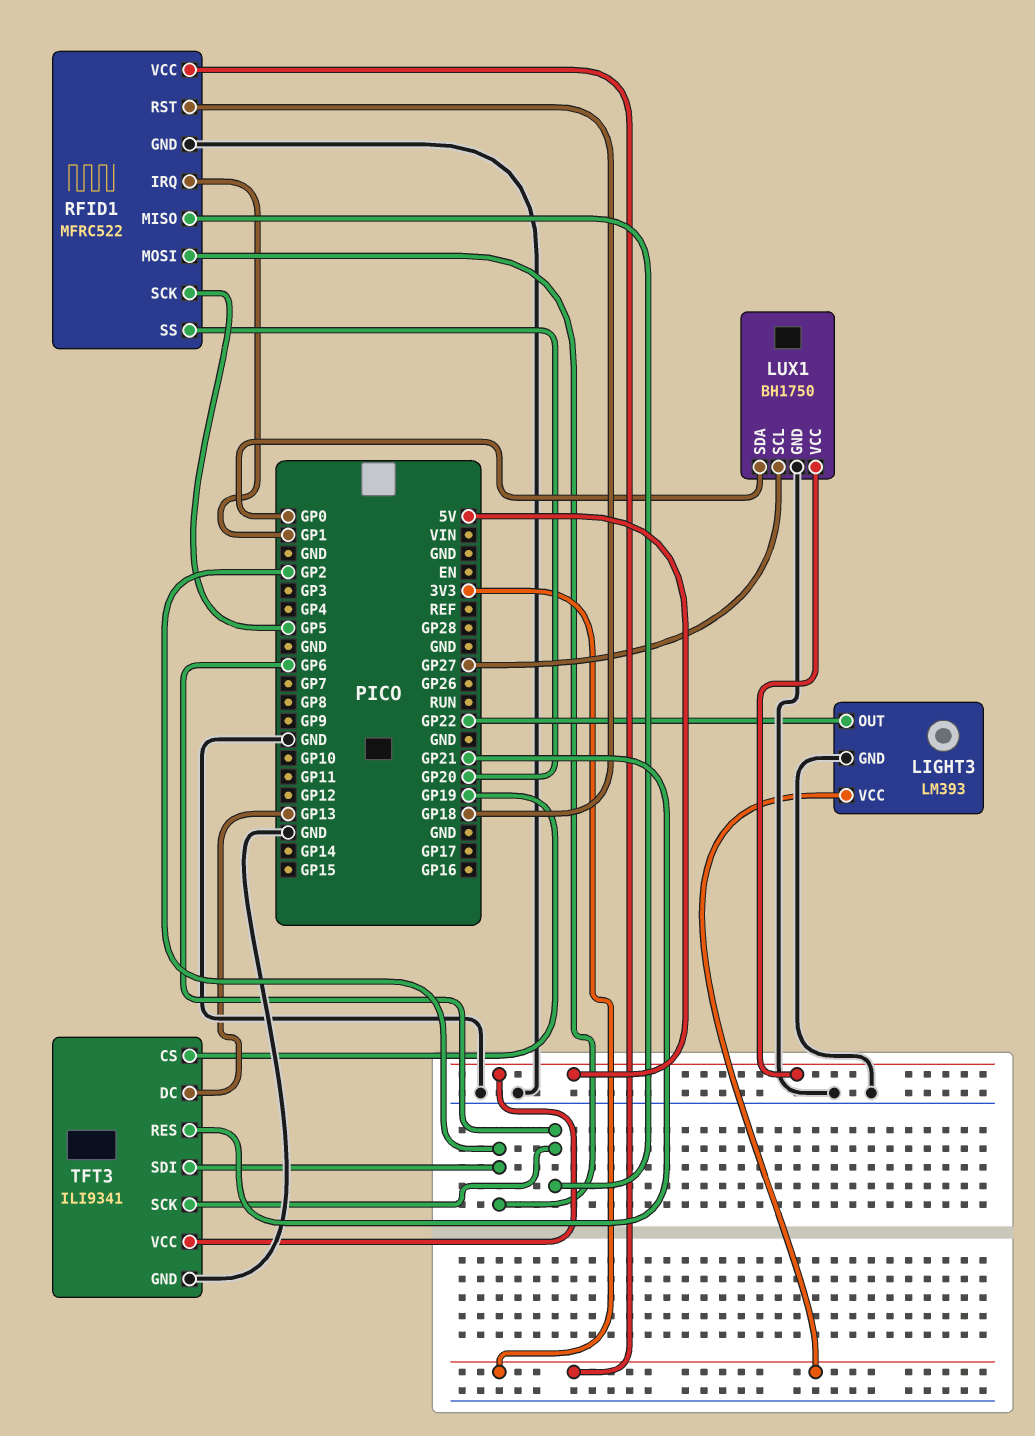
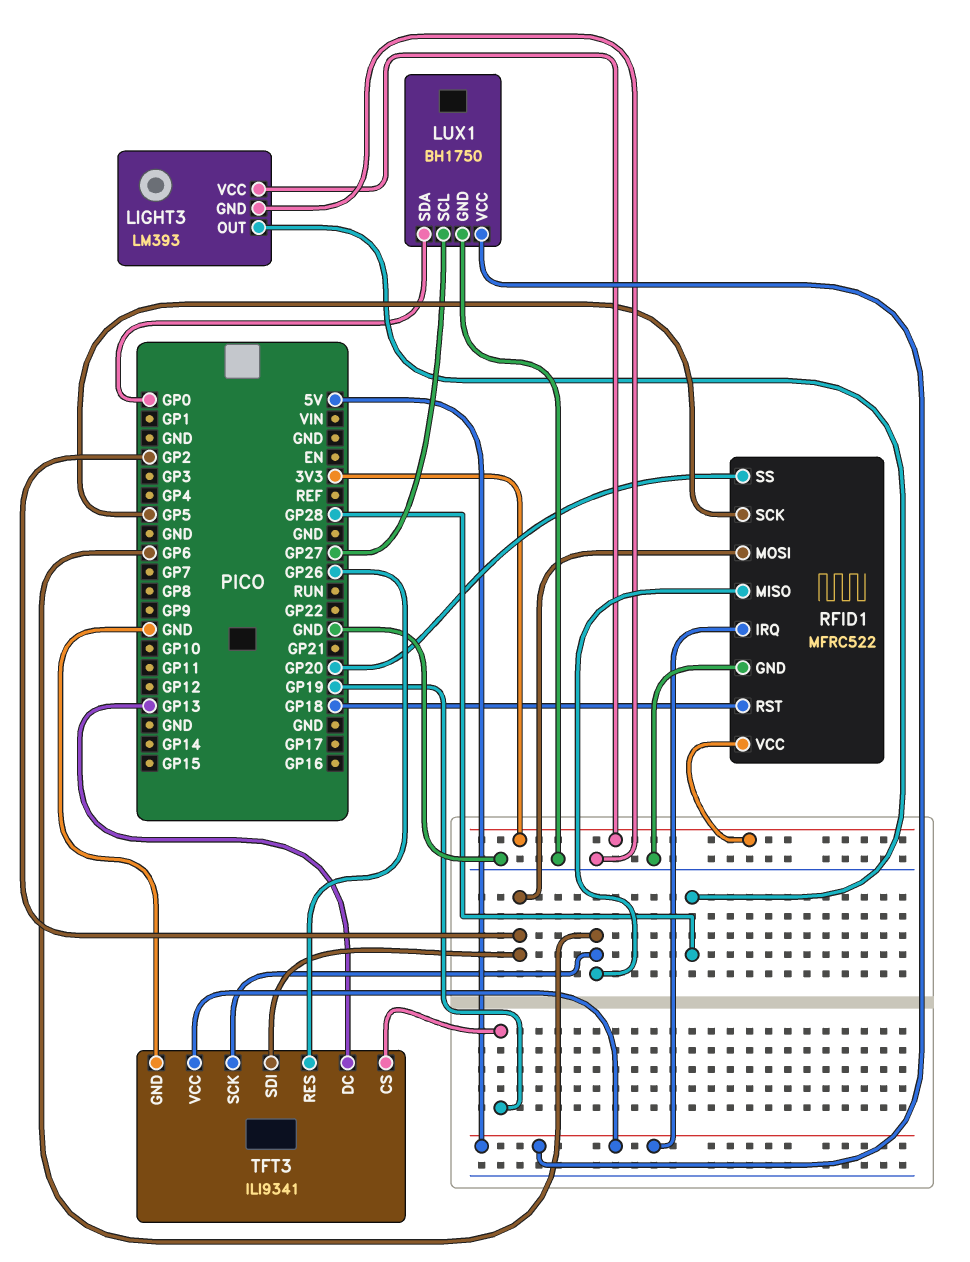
LIGHT3 pin OUT: GP22 -> GP28
RFID1 pin IRQ: GP1 -> 5V
TFT3 pin RES: GP21 -> GP26

